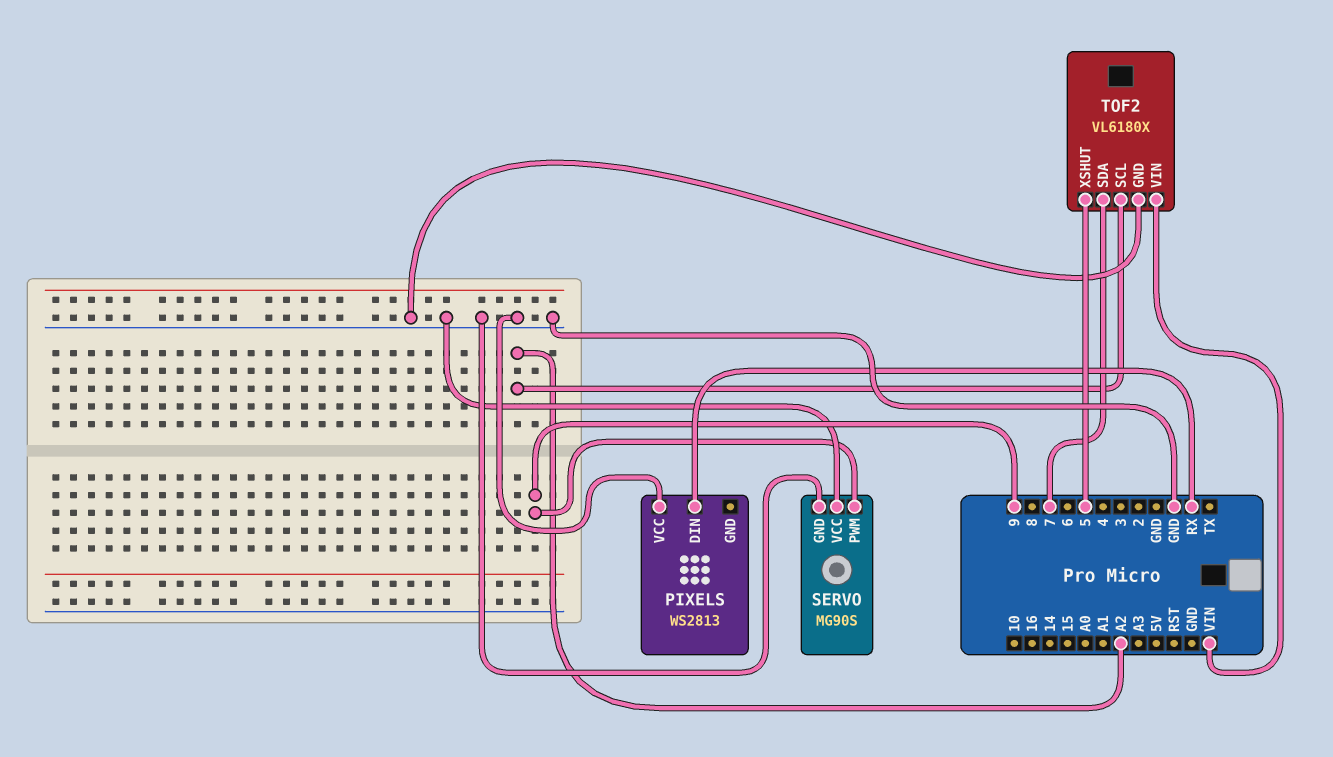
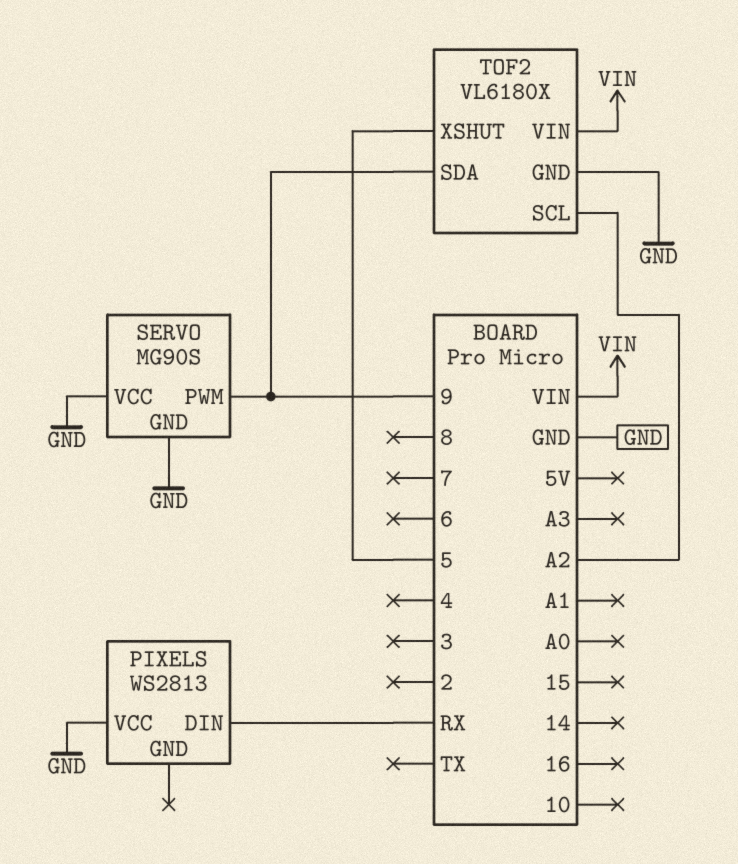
TOF2 pin SDA: 7 -> 9

